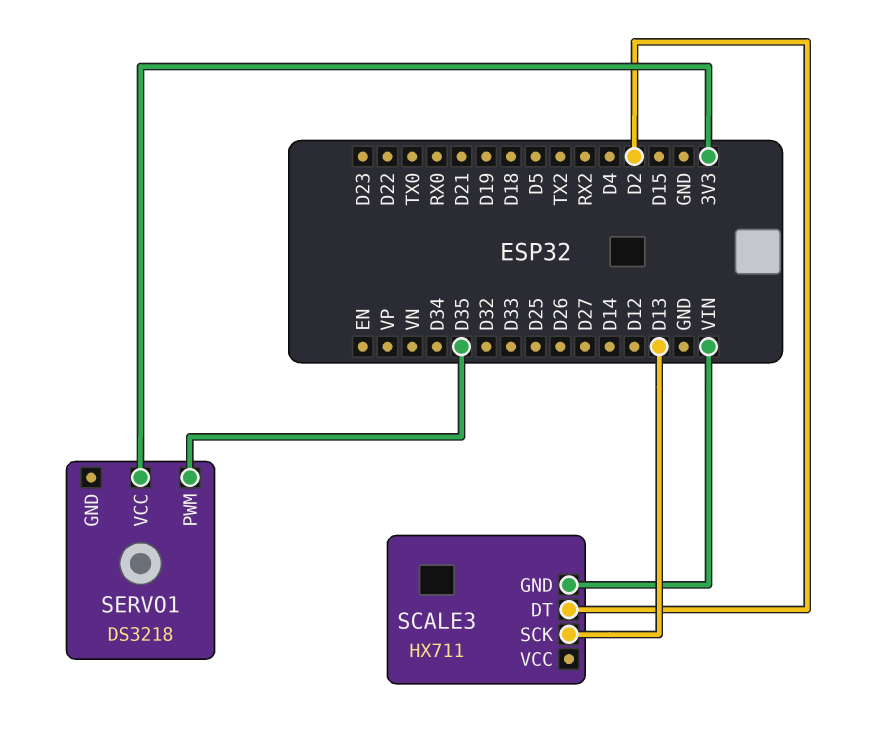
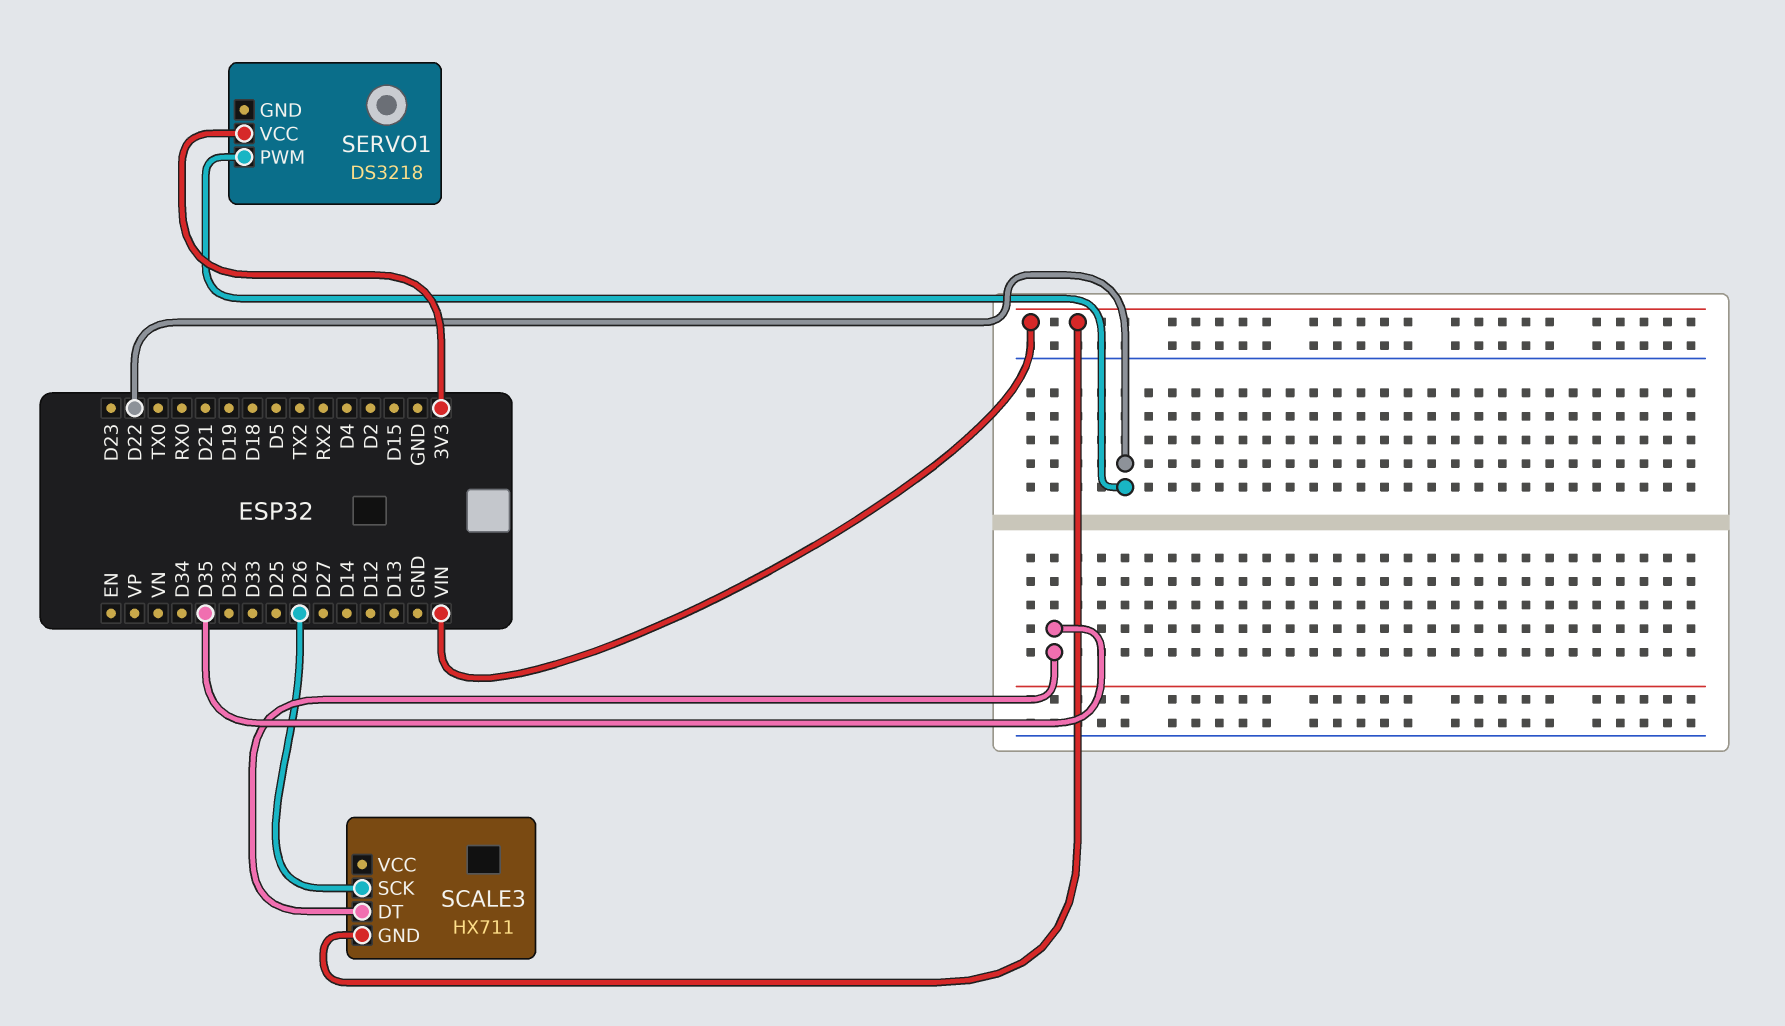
SCALE3 pin DT: D2 -> D35
SCALE3 pin SCK: D13 -> D26
SERVO1 pin PWM: D35 -> D22

